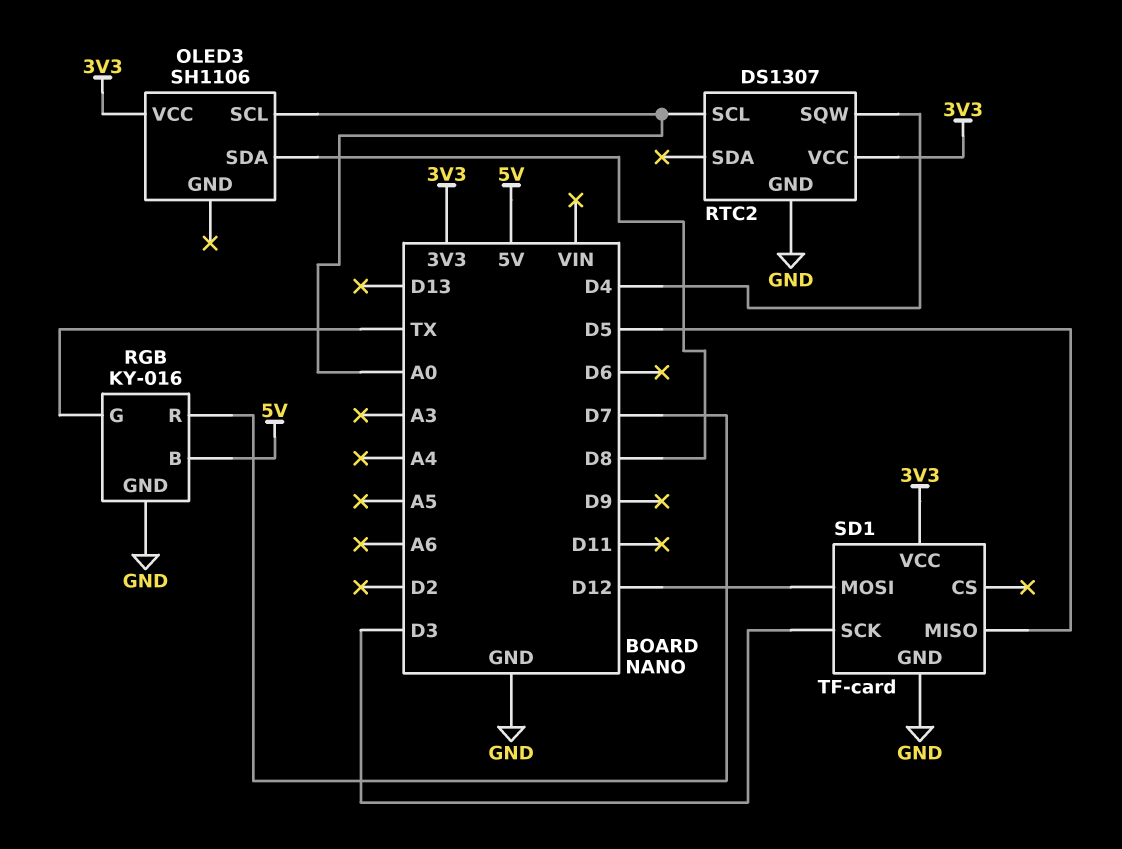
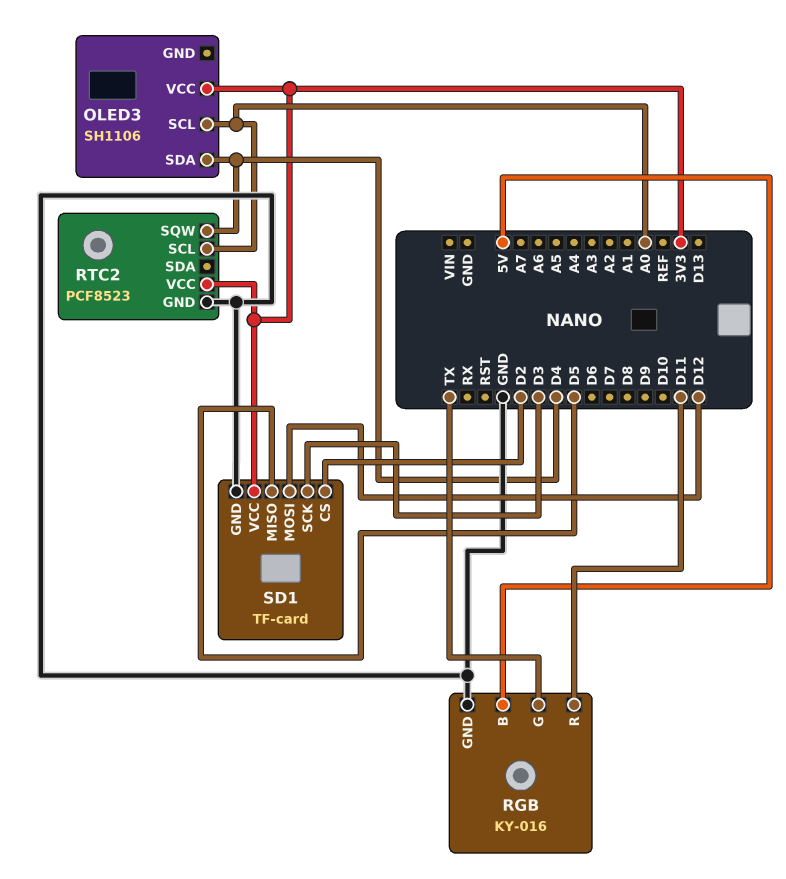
OLED3 pin SDA: D8 -> D4
RGB pin R: D7 -> D11
RTC2: DS1307 -> PCF8523
SD1 pin CS: none -> D2

